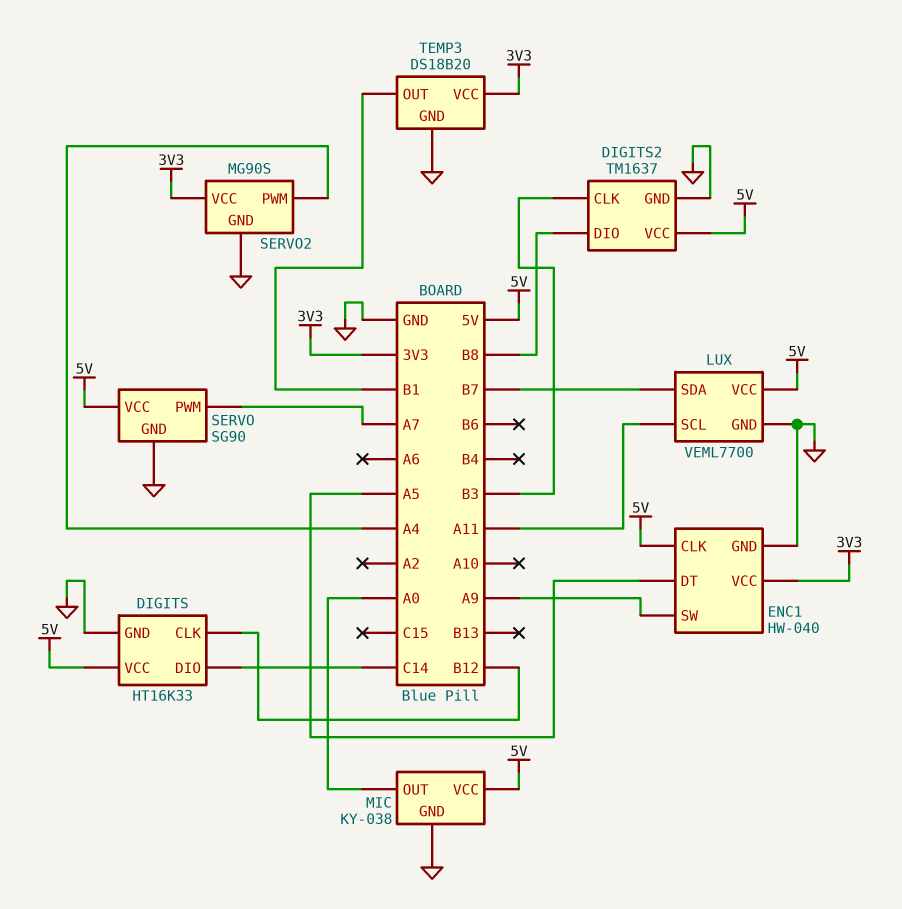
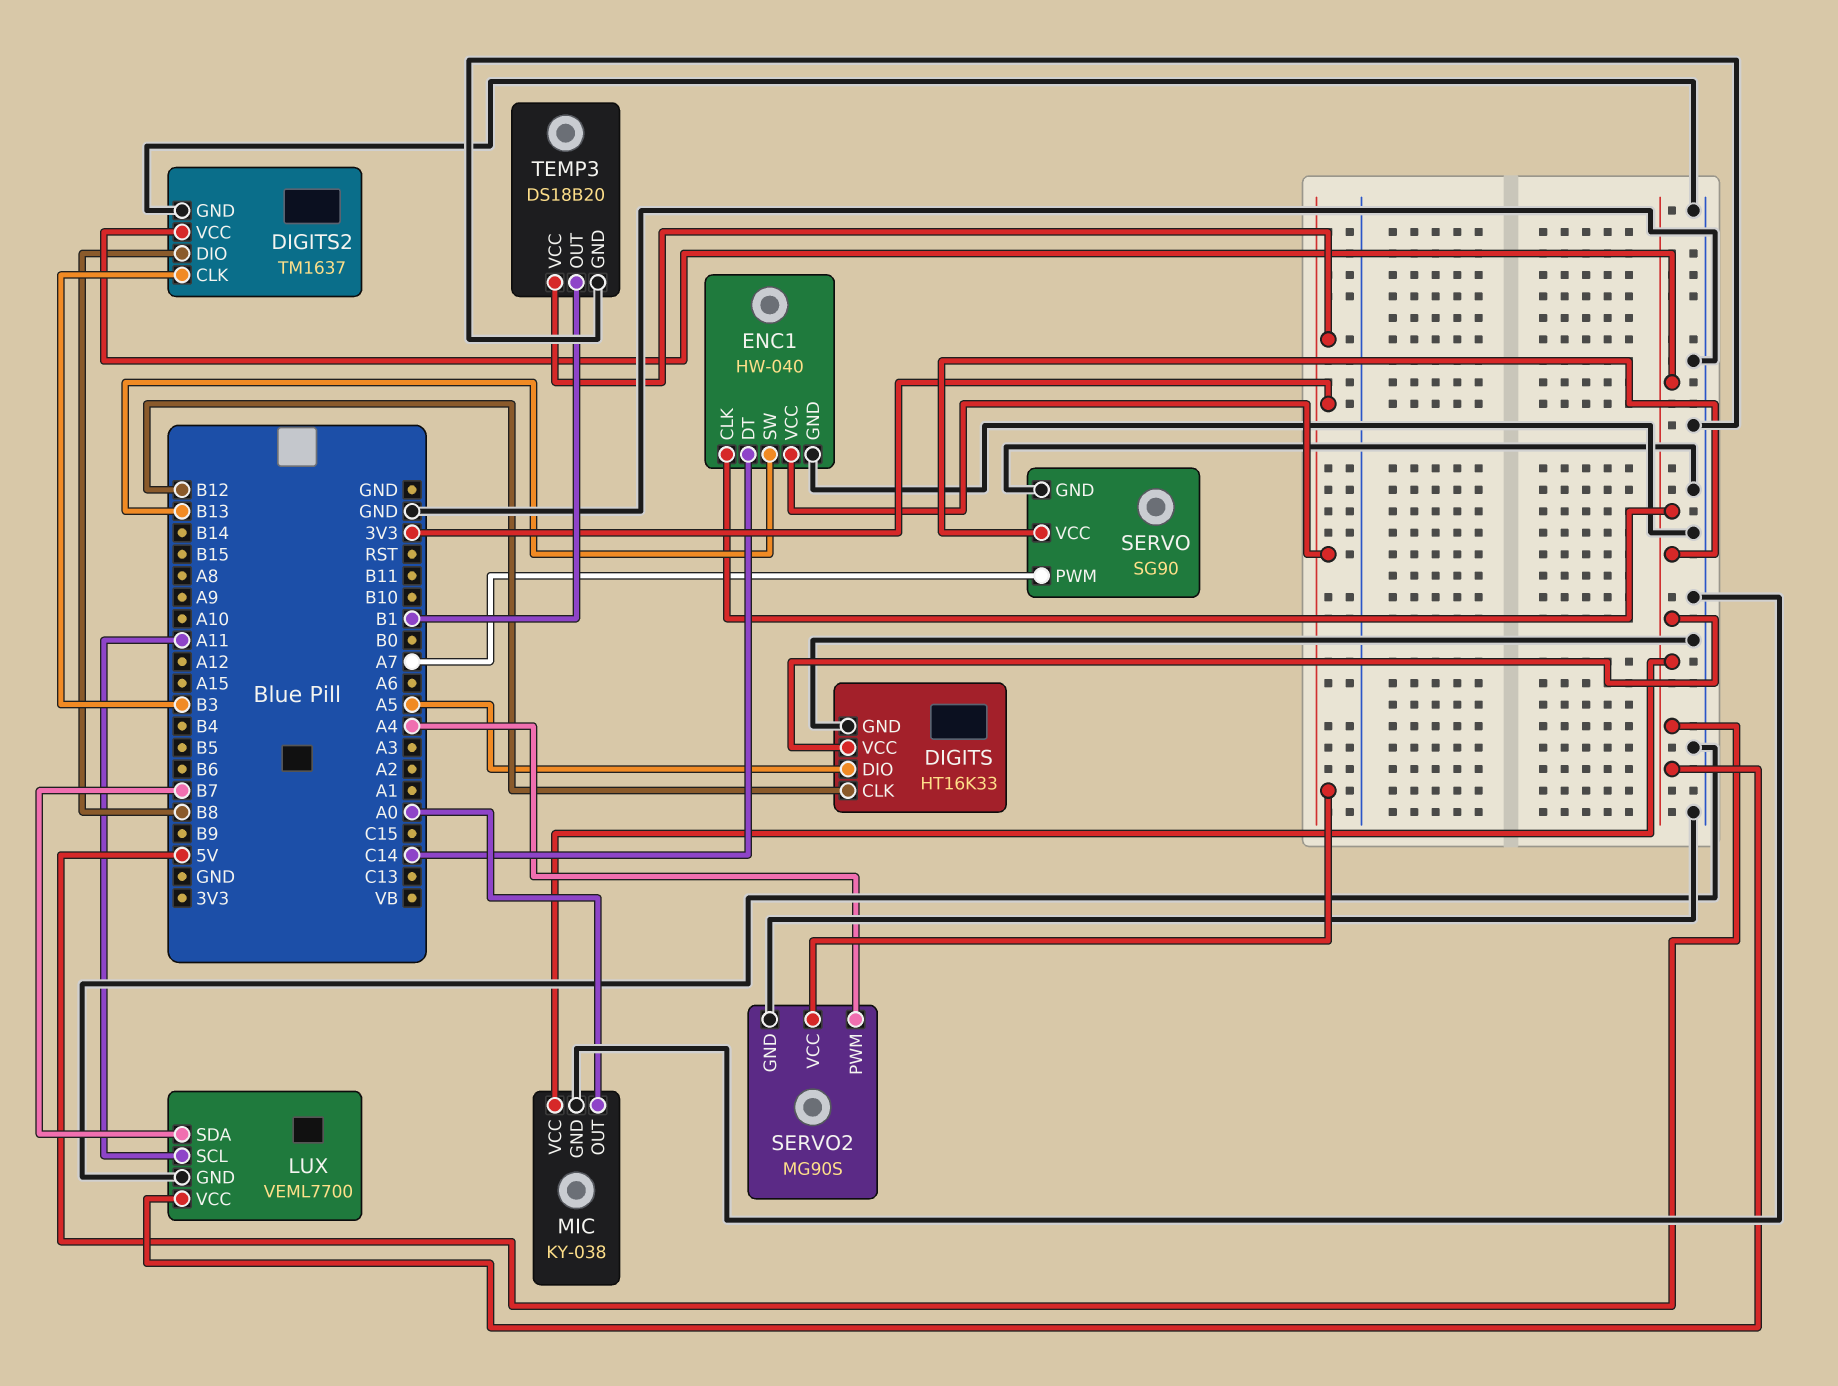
DIGITS pin DIO: C14 -> A5
ENC1 pin DT: A5 -> C14
ENC1 pin SW: A9 -> B13

